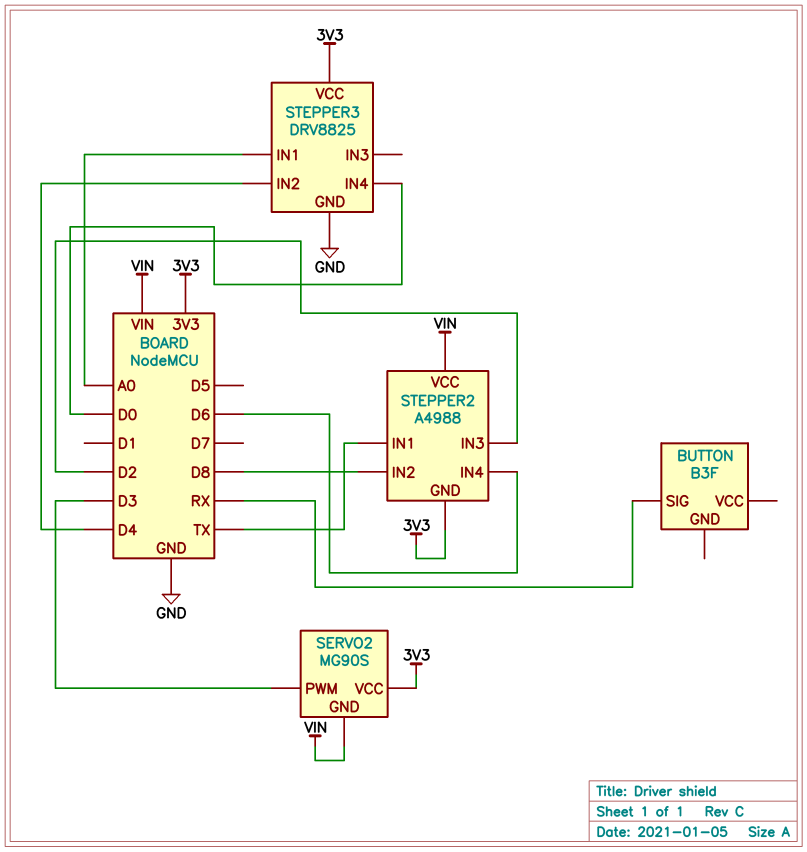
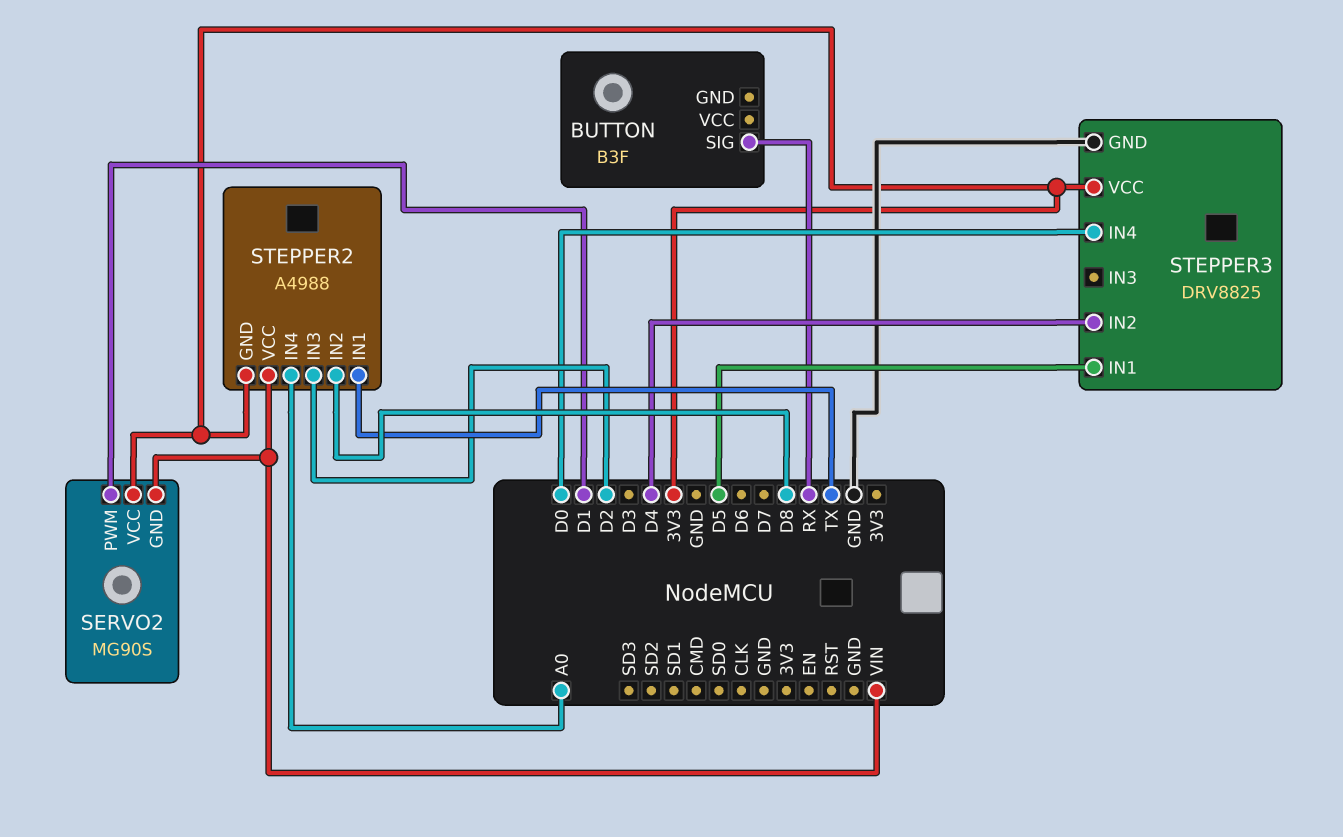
SERVO2 pin PWM: D3 -> D1
STEPPER2 pin IN4: D6 -> A0
STEPPER3 pin IN1: A0 -> D5

